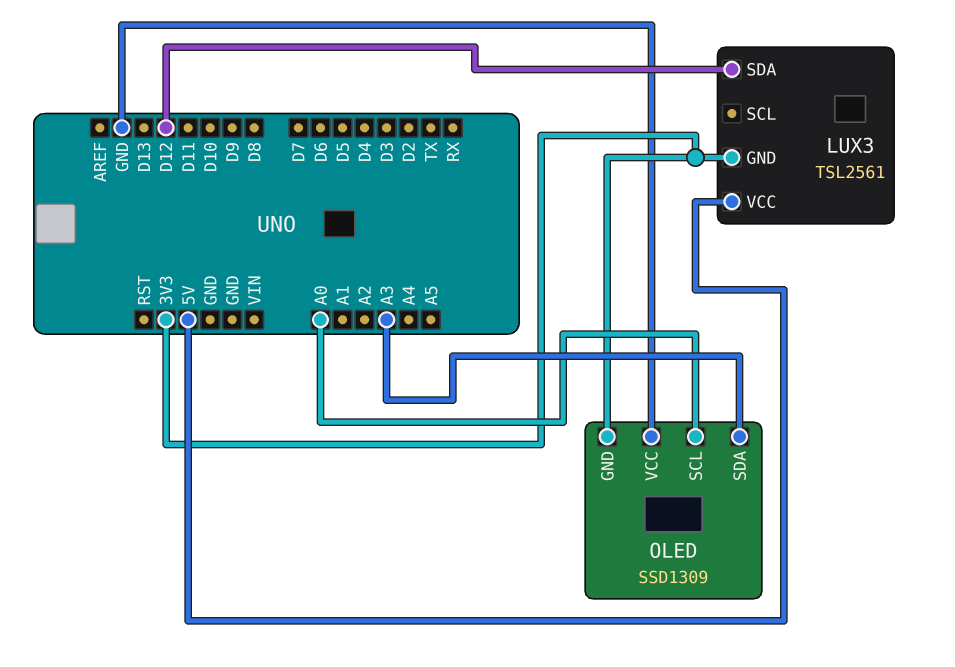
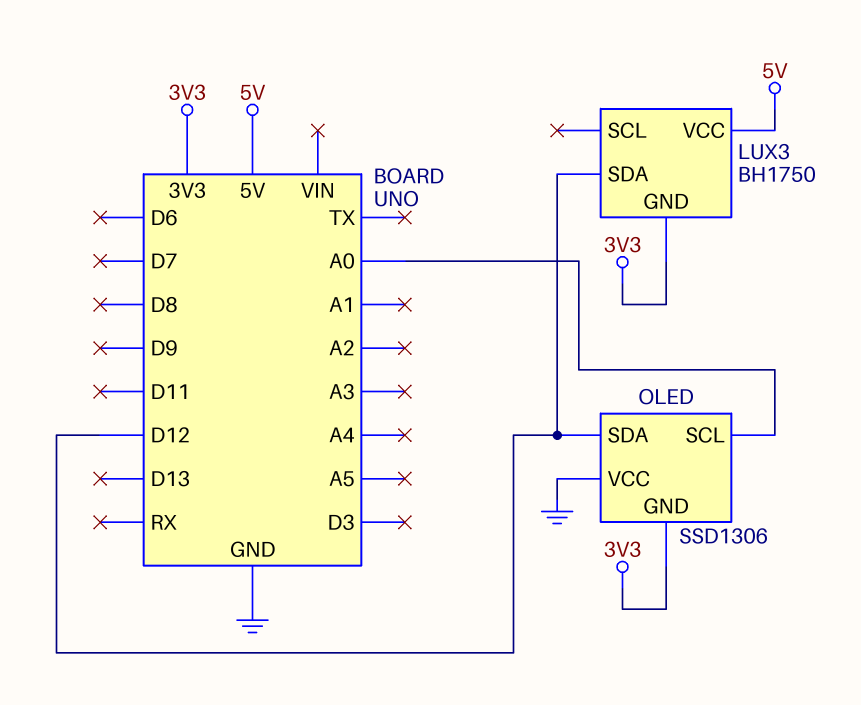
LUX3: TSL2561 -> BH1750
OLED: SSD1309 -> SSD1306
OLED pin SDA: A3 -> D12

